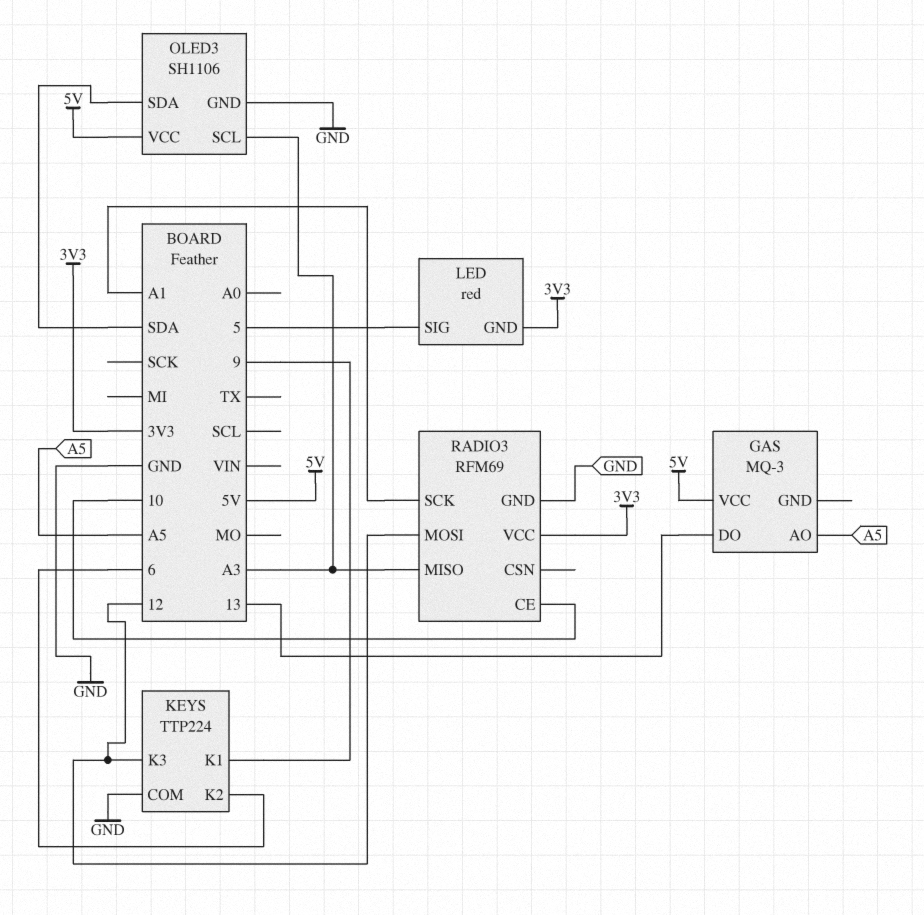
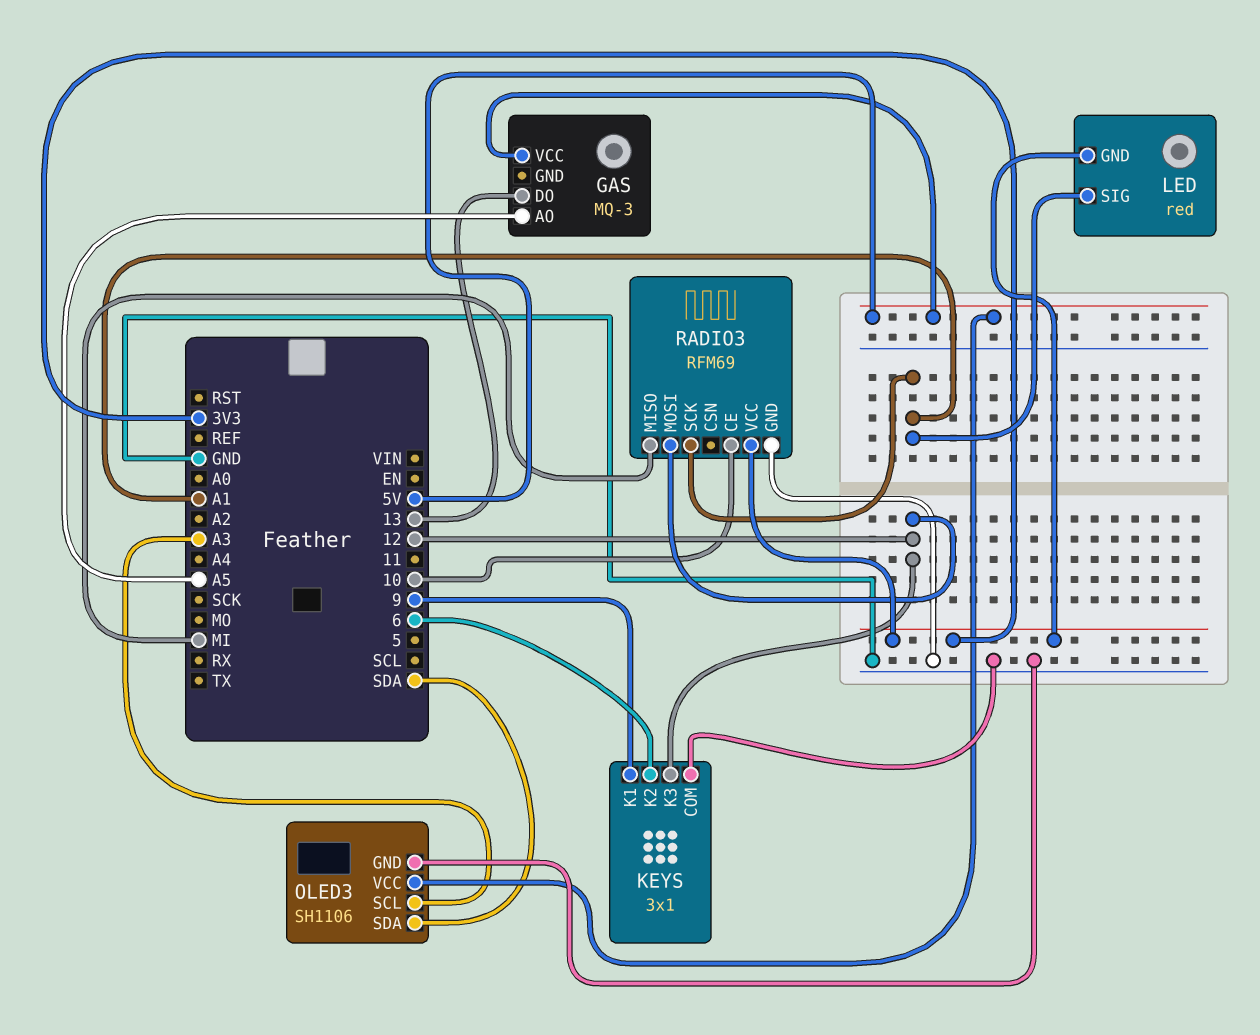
KEYS: TTP224 -> 3x1
LED pin SIG: 5 -> A1
RADIO3 pin MISO: A3 -> MI

